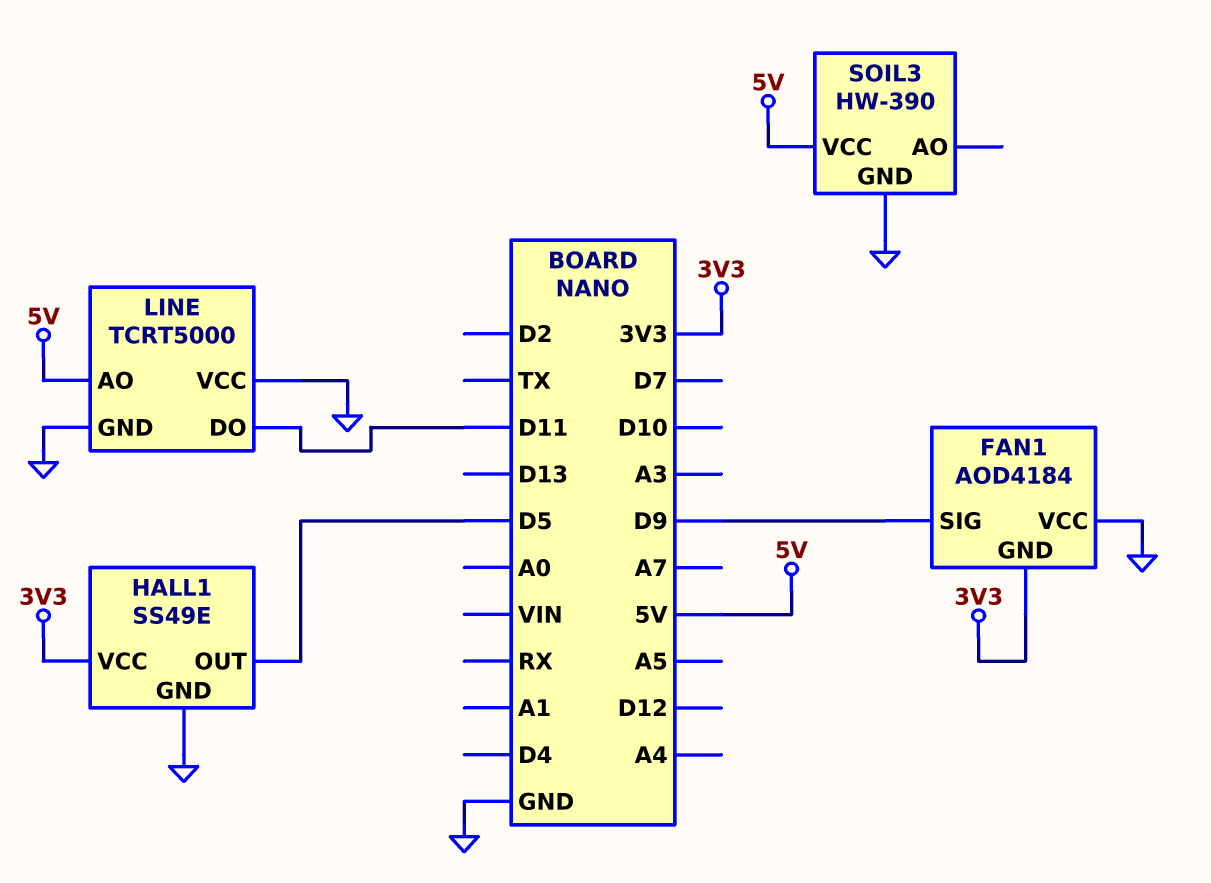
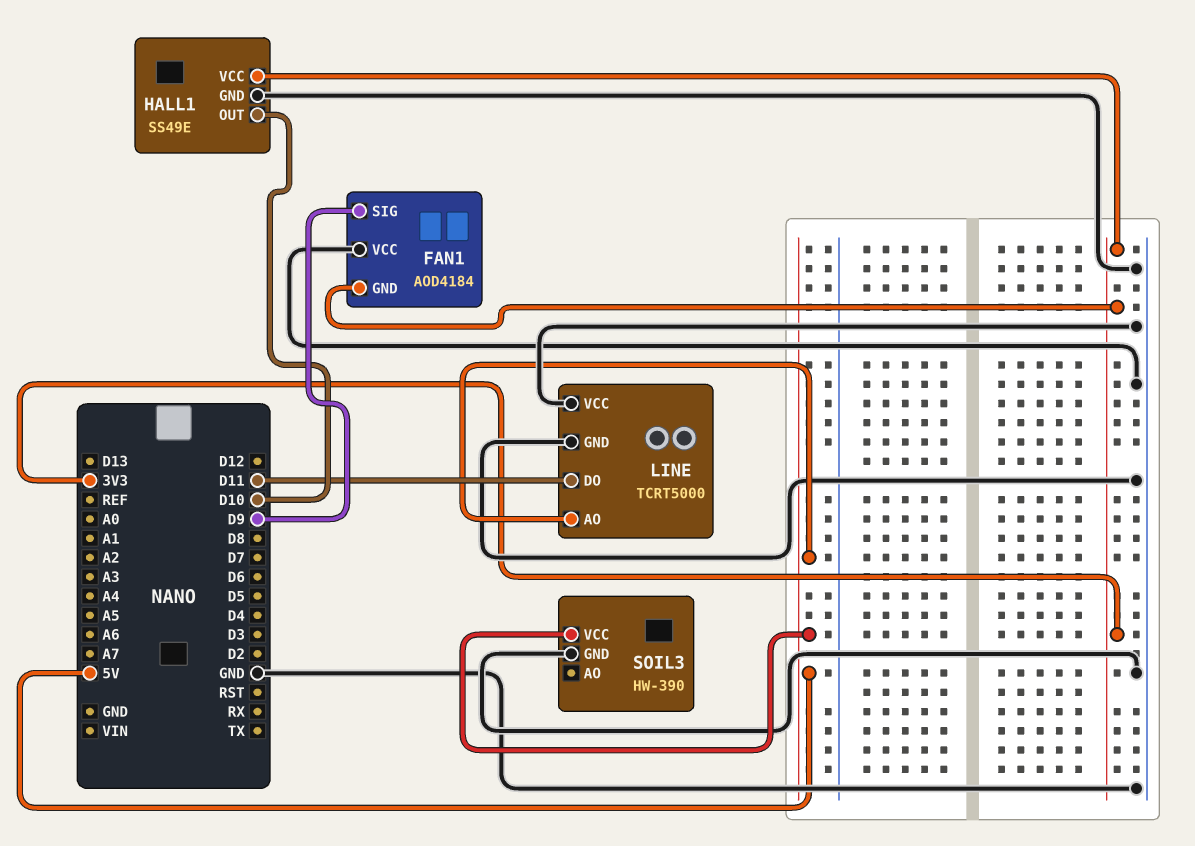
HALL1 pin OUT: D5 -> D10

